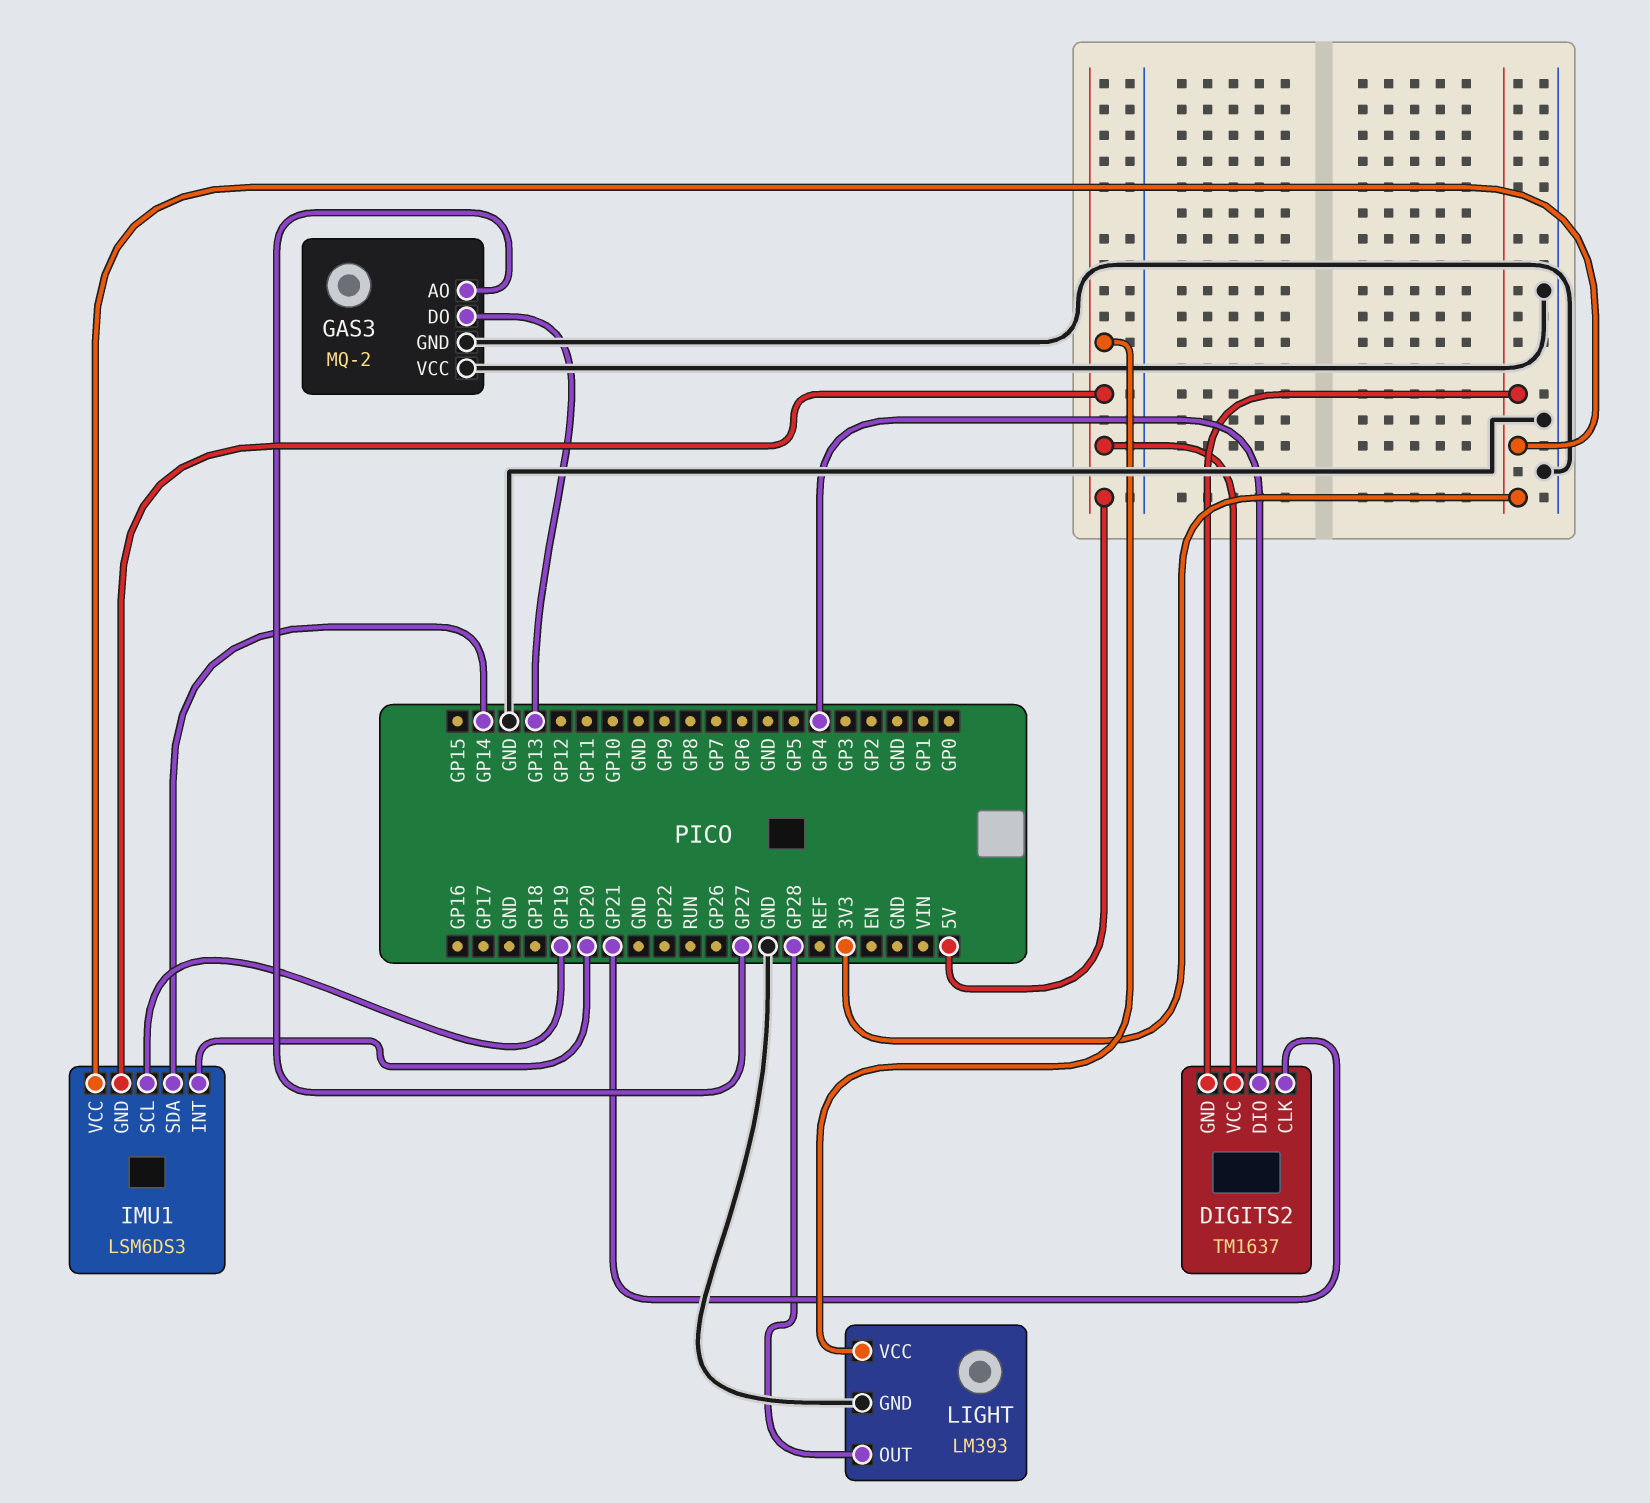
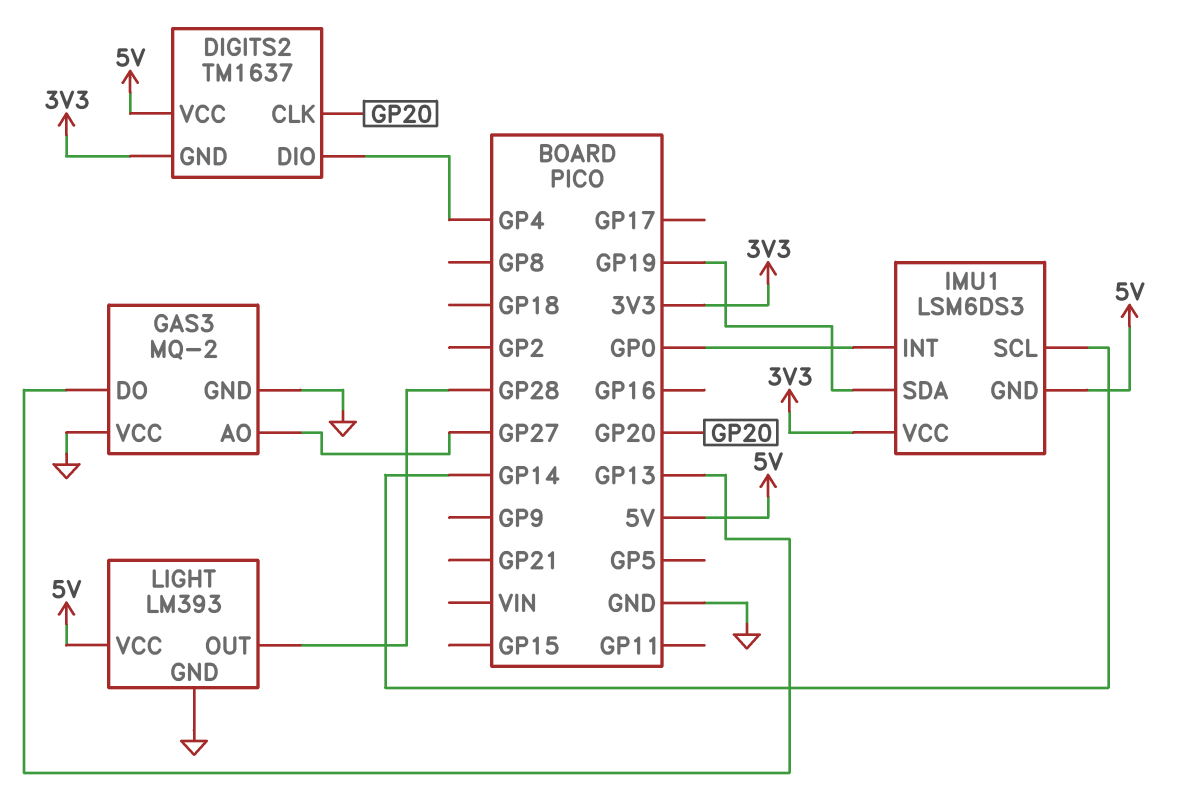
DIGITS2 pin CLK: GP21 -> GP20
IMU1 pin INT: GP20 -> GP0
IMU1 pin SCL: GP19 -> GP14
IMU1 pin SDA: GP14 -> GP19

